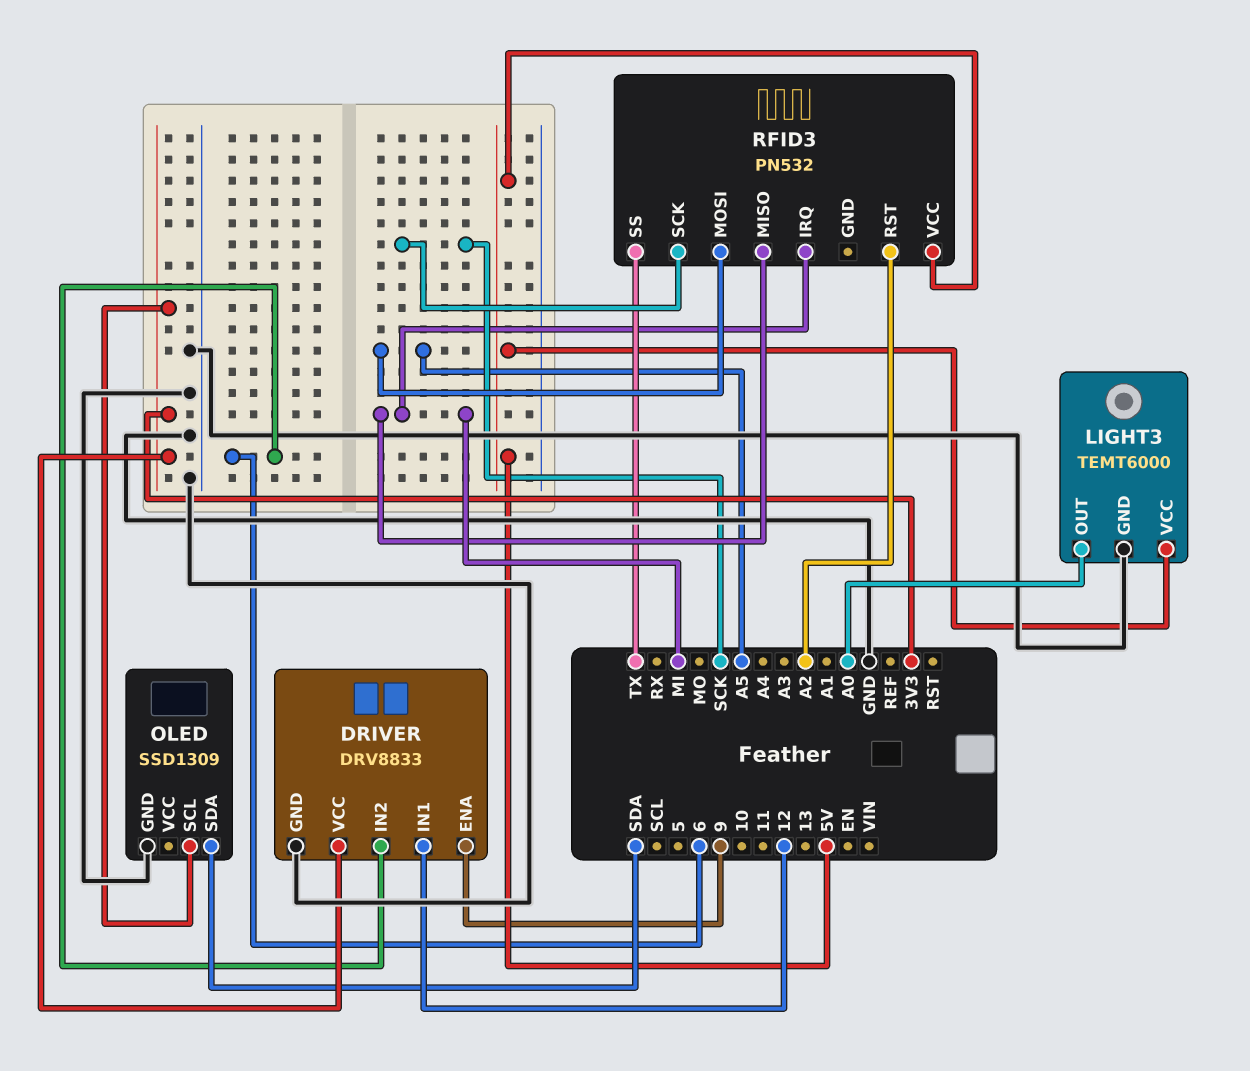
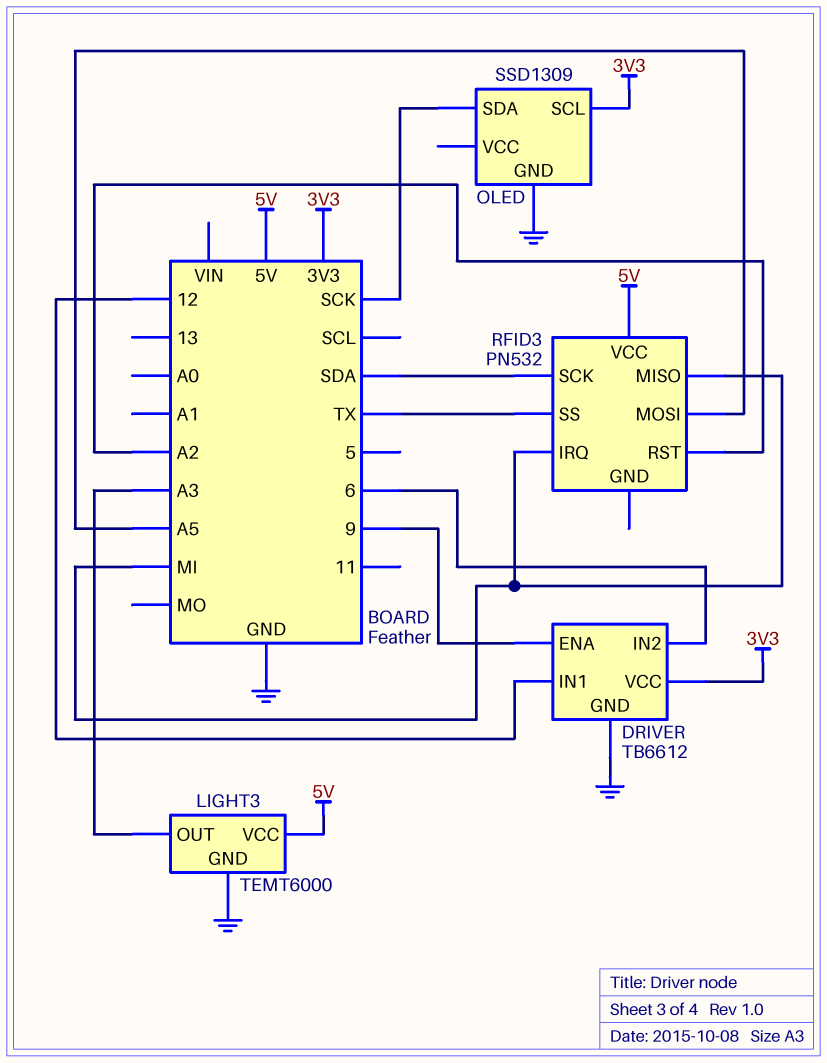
DRIVER: DRV8833 -> TB6612
LIGHT3 pin OUT: A0 -> A3
OLED pin SDA: SDA -> SCK
RFID3 pin SCK: SCK -> SDA

